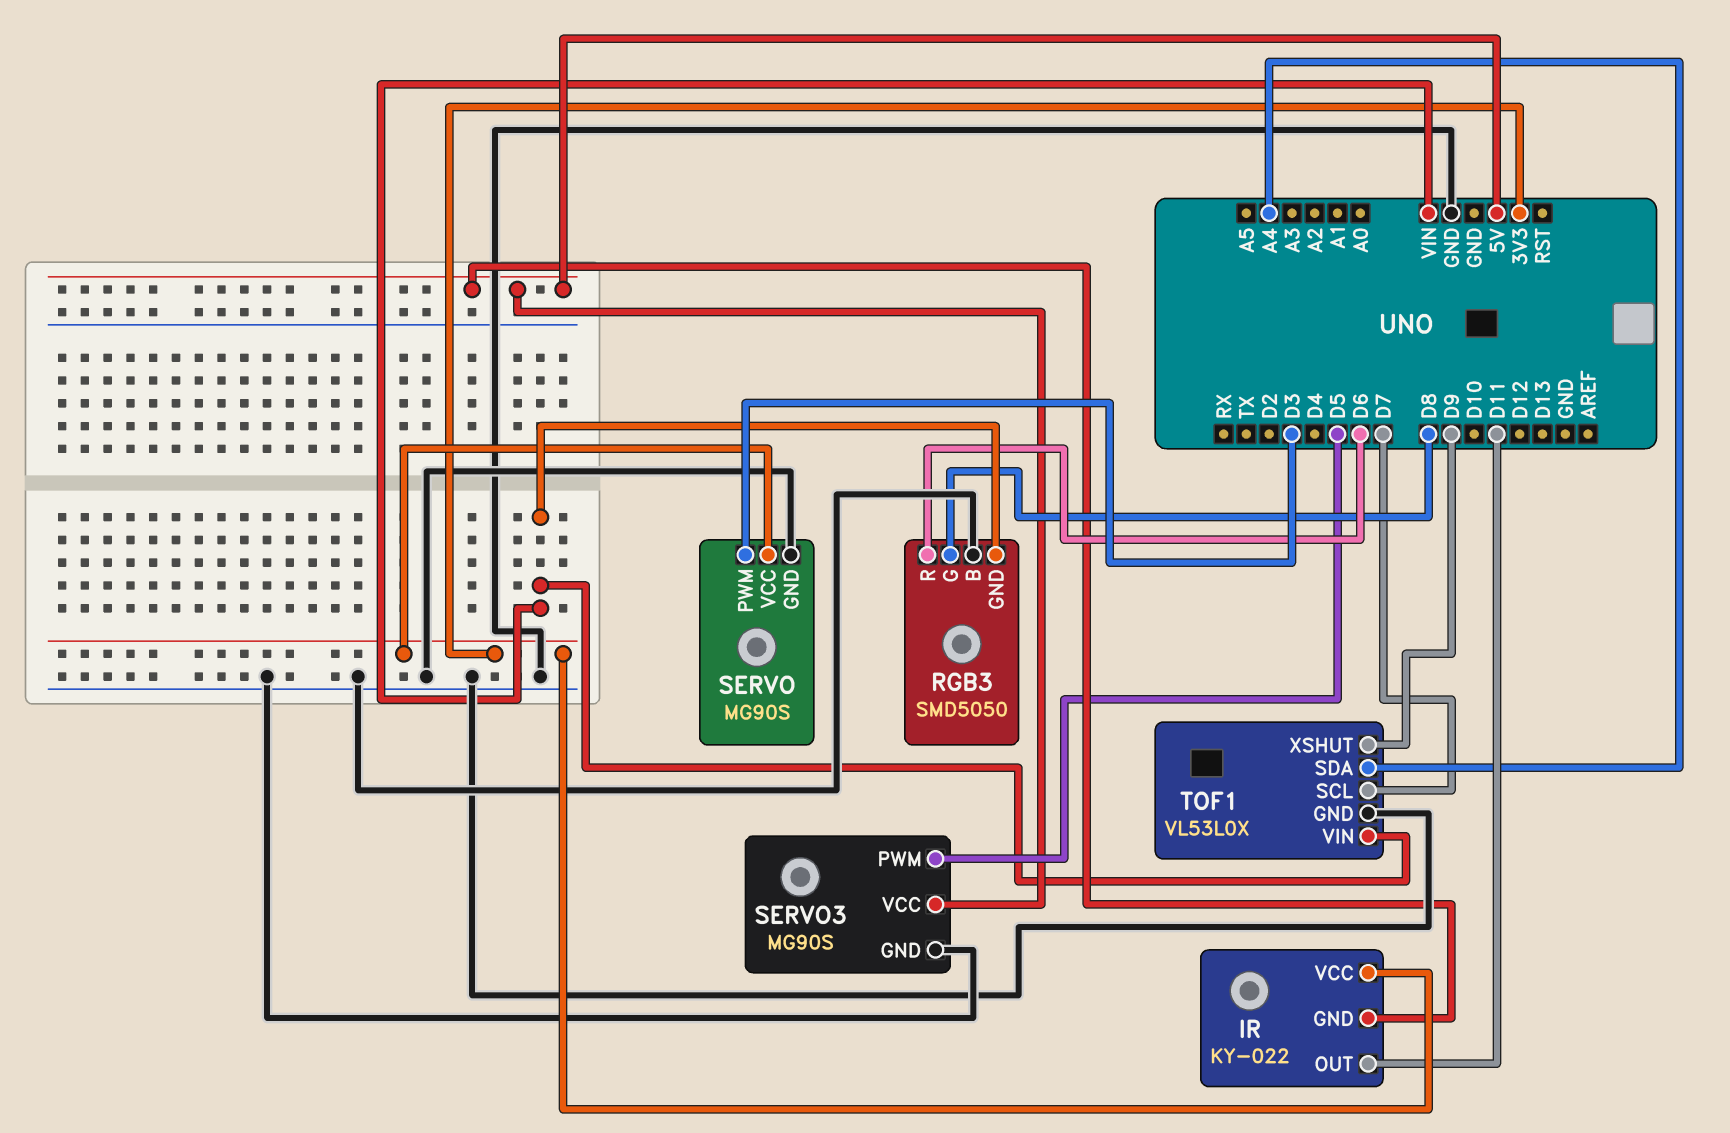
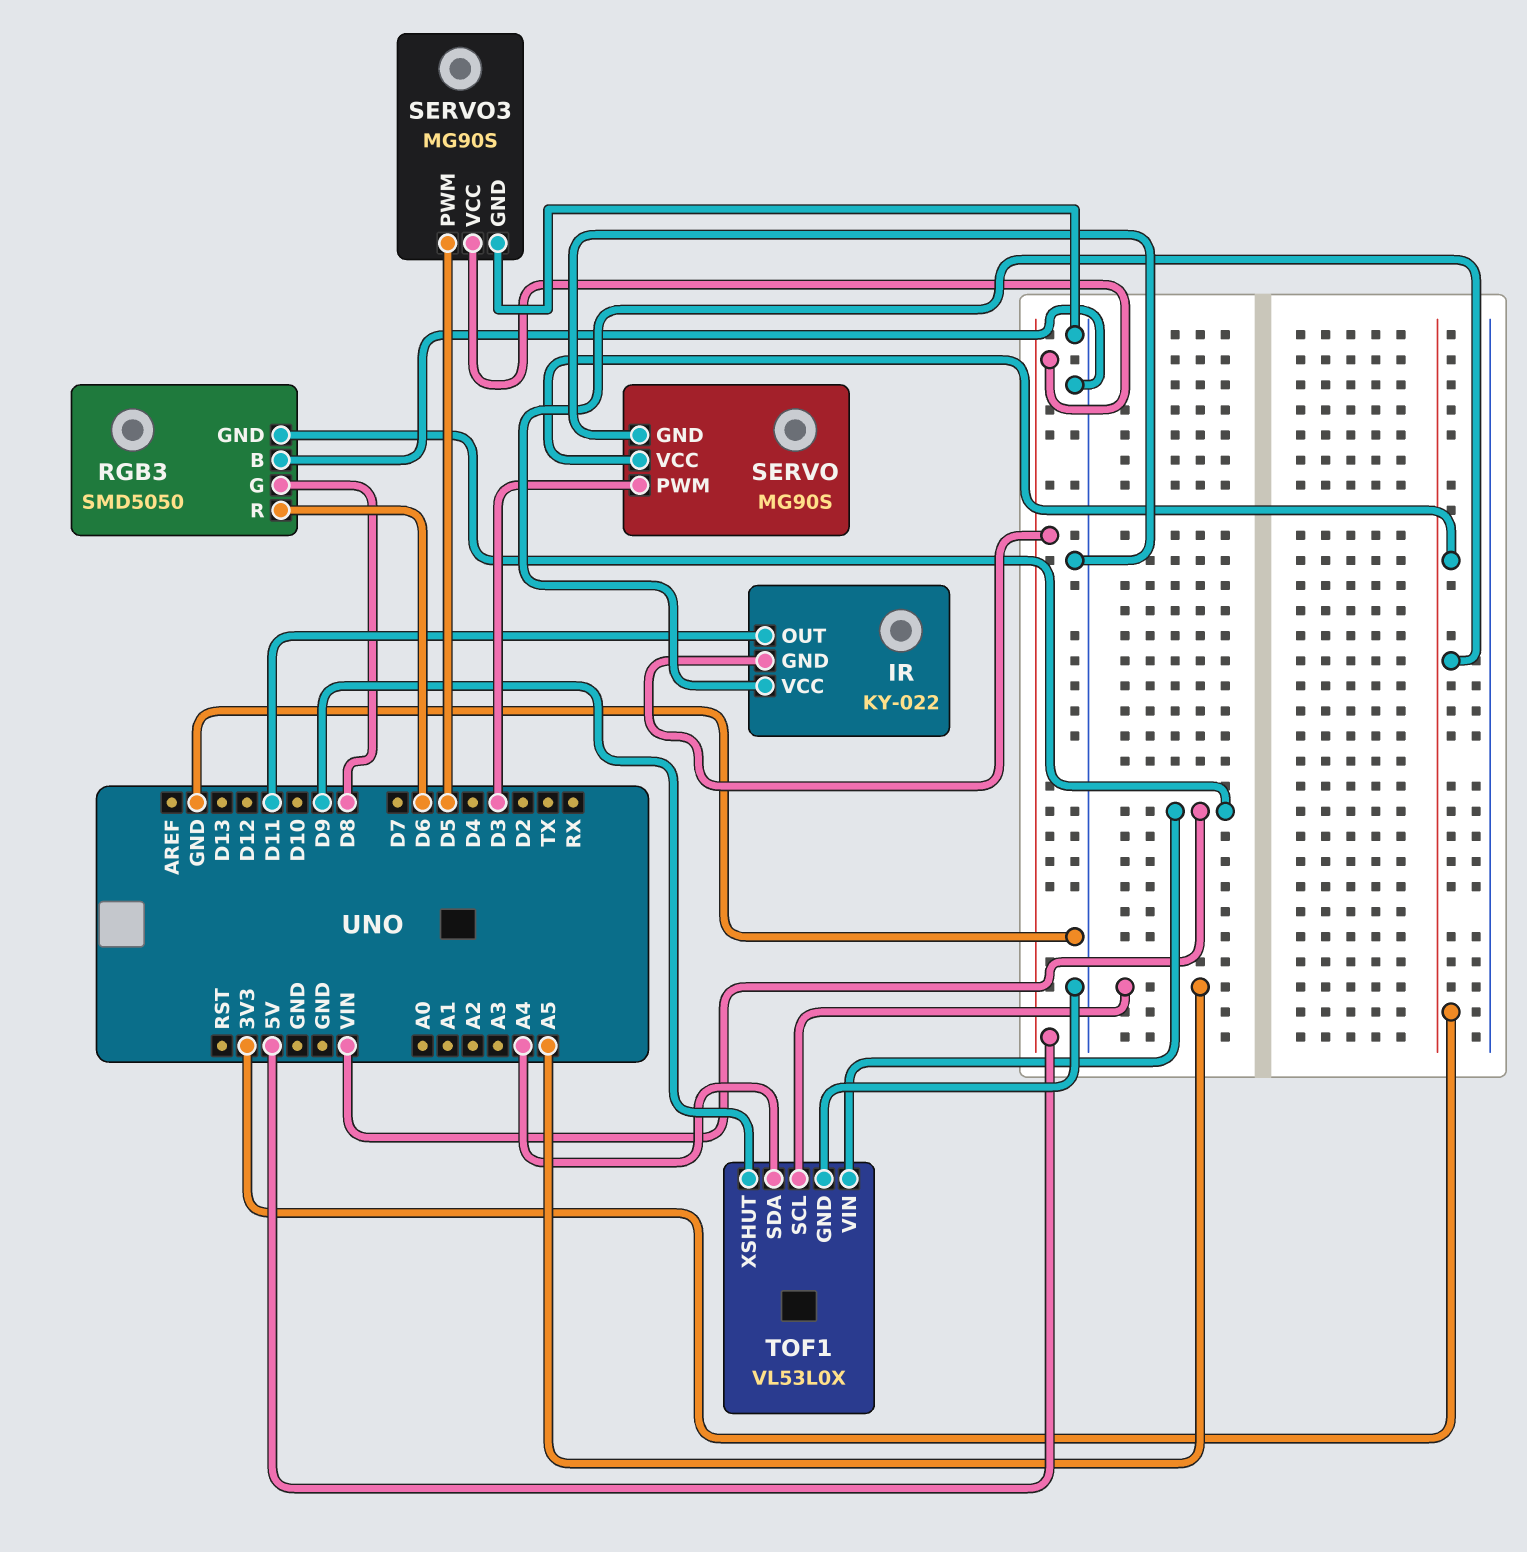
TOF1 pin SCL: D7 -> A5

